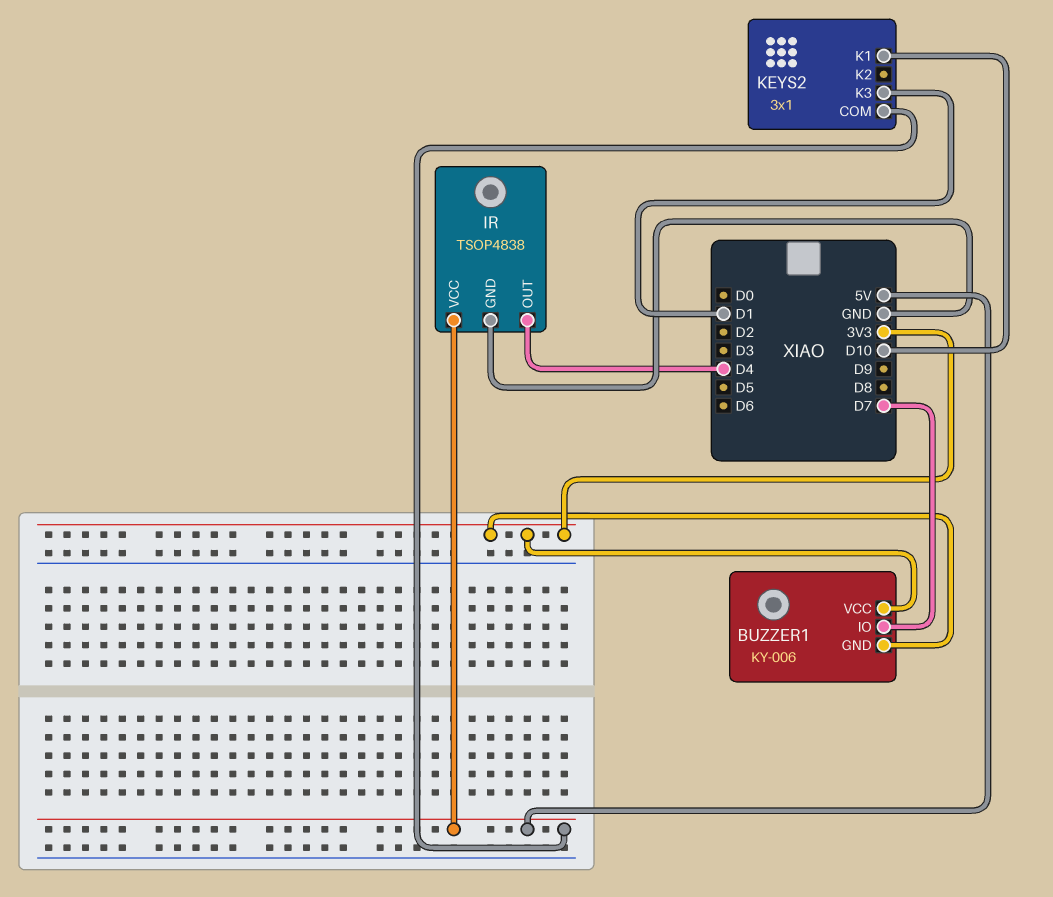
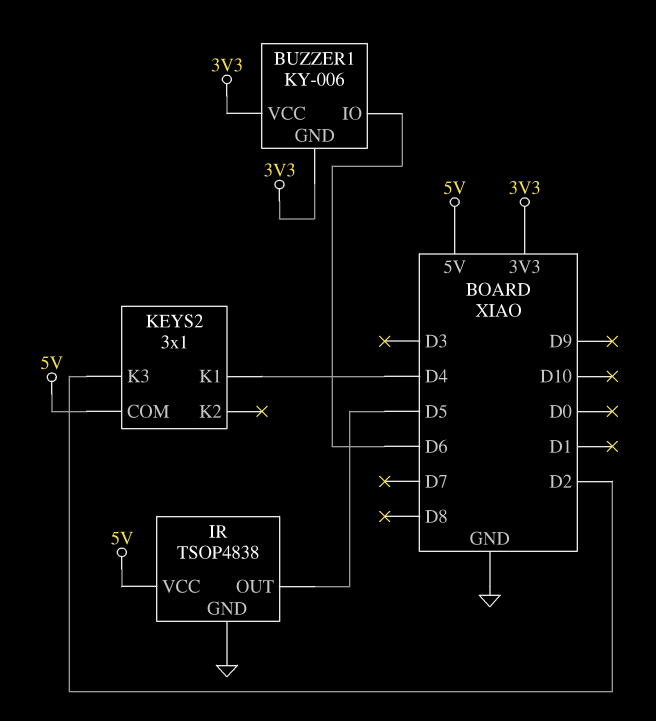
BUZZER1 pin IO: D7 -> D6
IR pin OUT: D4 -> D5
KEYS2 pin K1: D10 -> D4
KEYS2 pin K3: D1 -> D2

